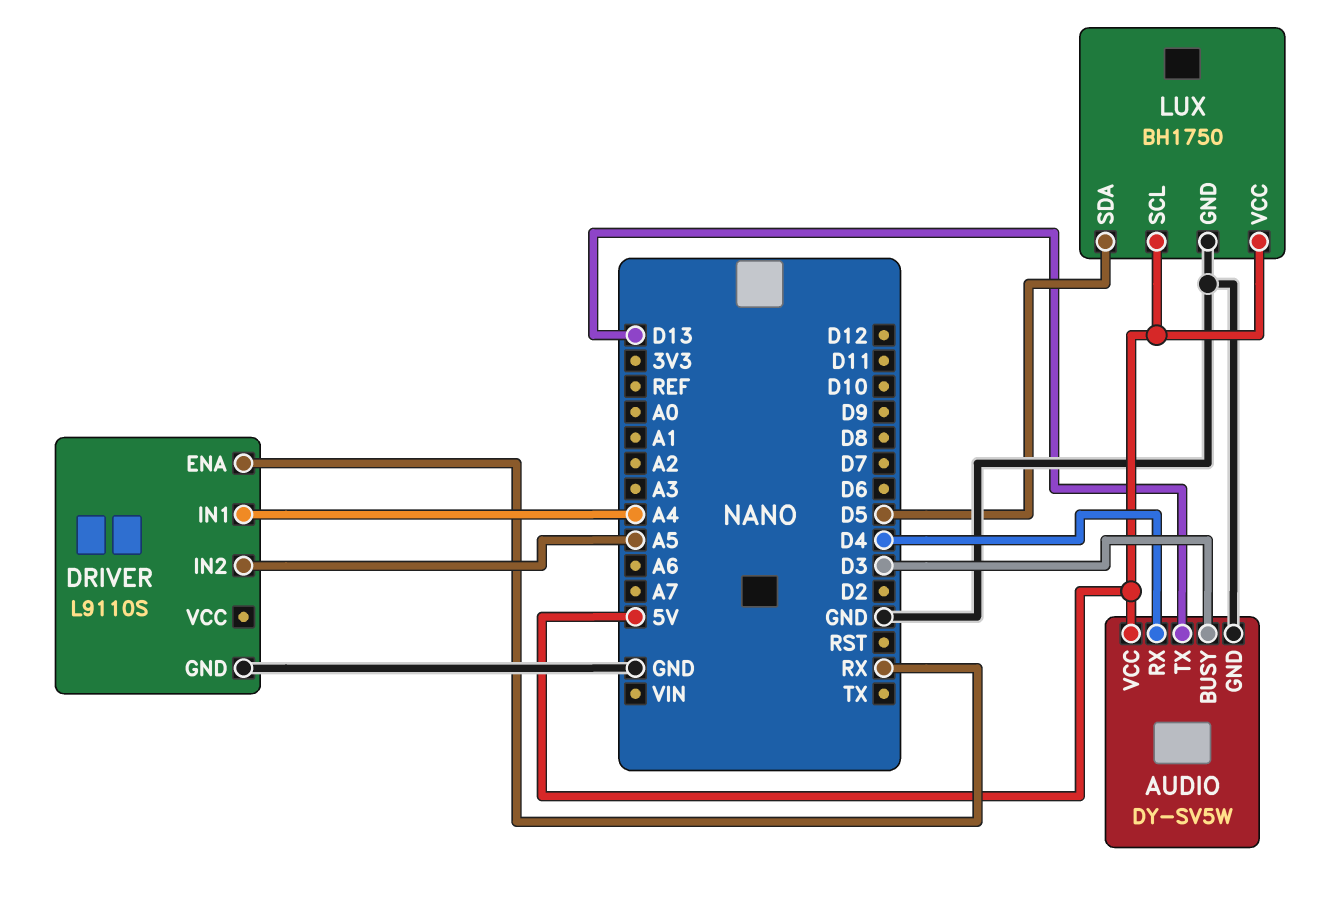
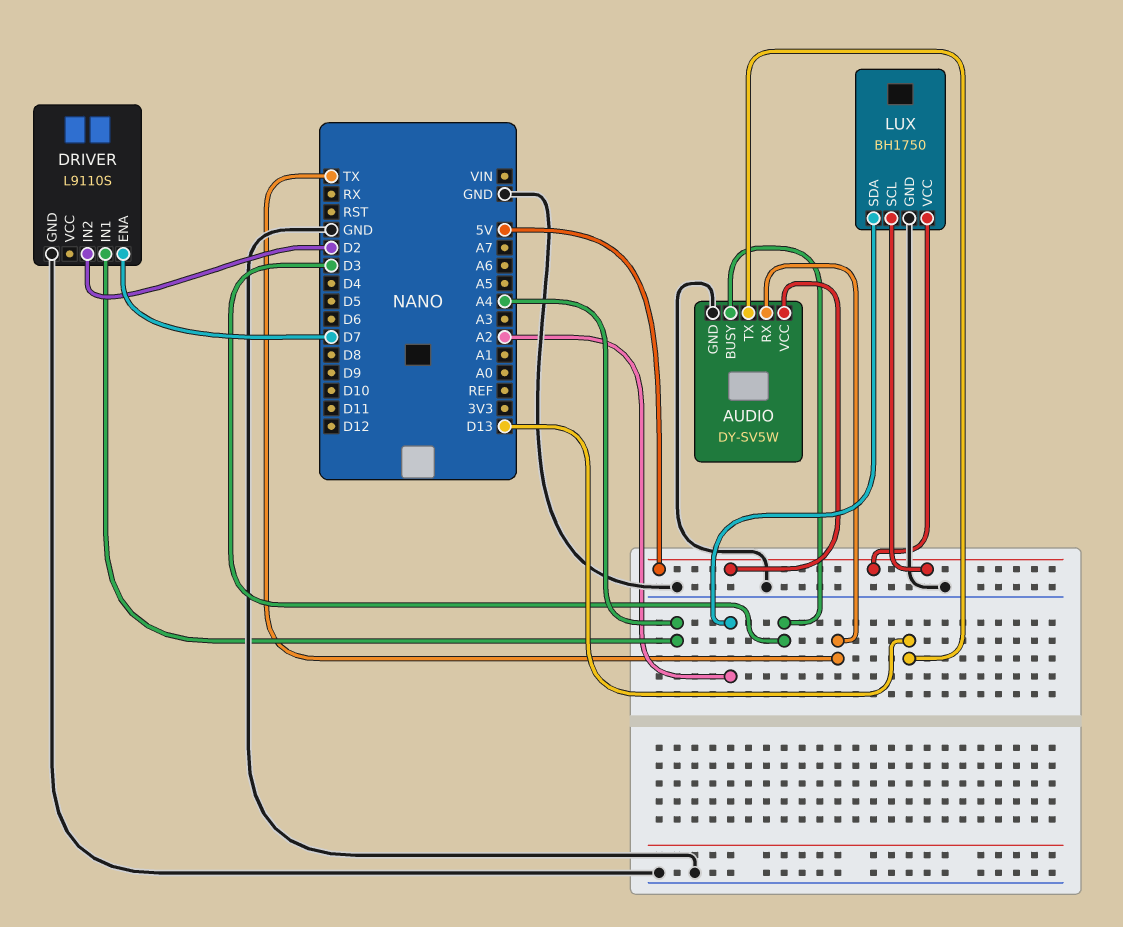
AUDIO pin RX: D4 -> TX
DRIVER pin ENA: RX -> D7
DRIVER pin IN2: A5 -> D2
LUX pin SDA: D5 -> A2

